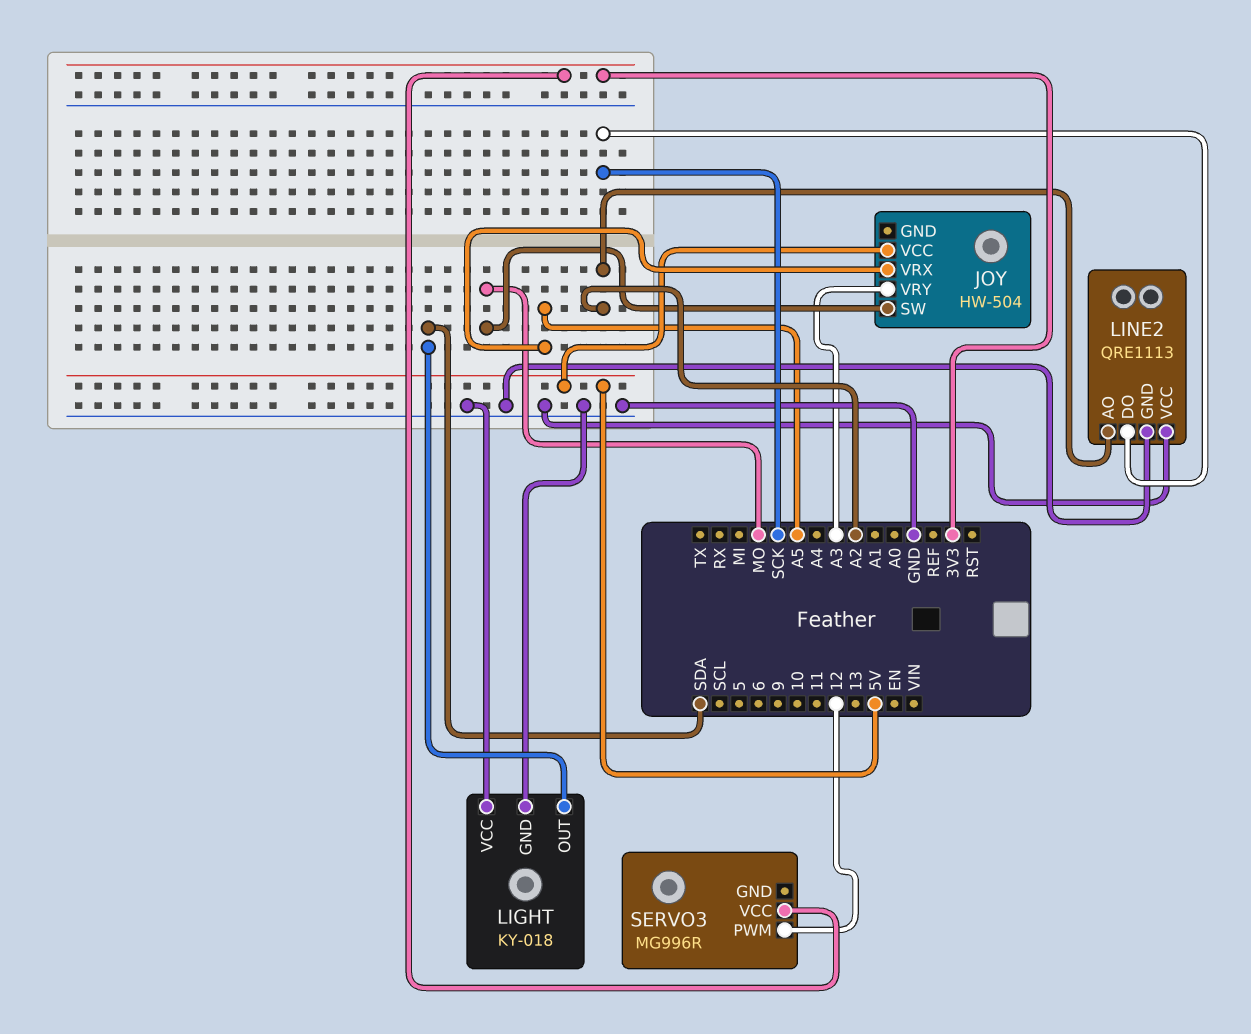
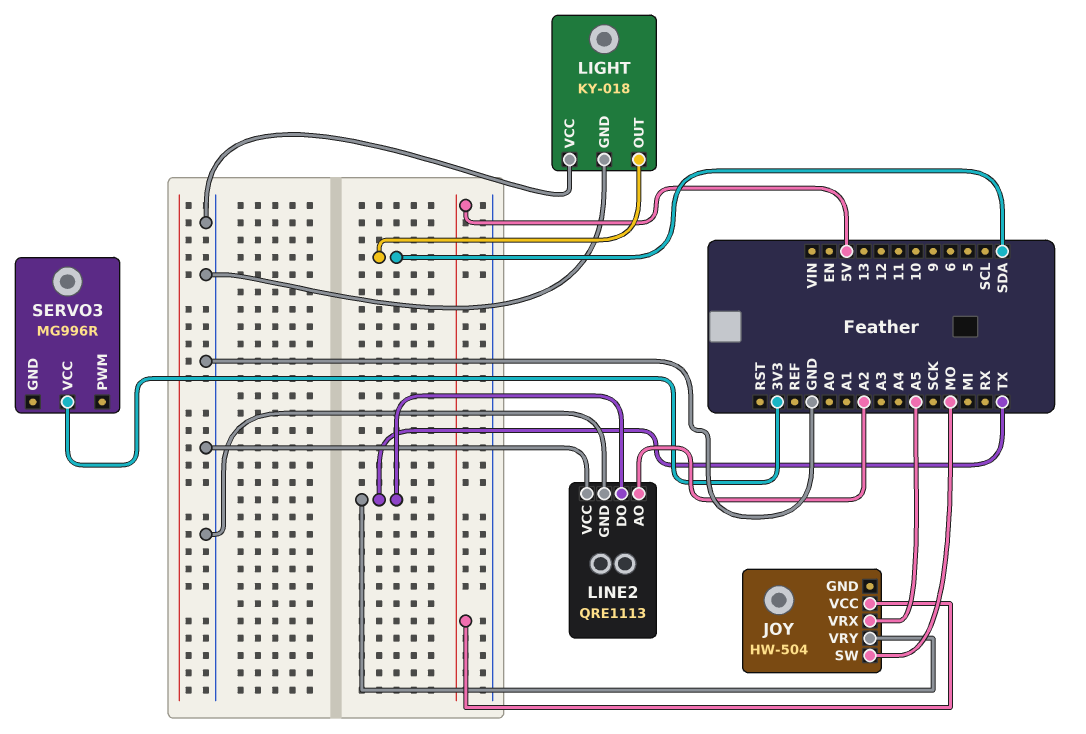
JOY pin VRY: A3 -> TX
LINE2 pin DO: SCK -> TX
SERVO3 pin PWM: 12 -> none

